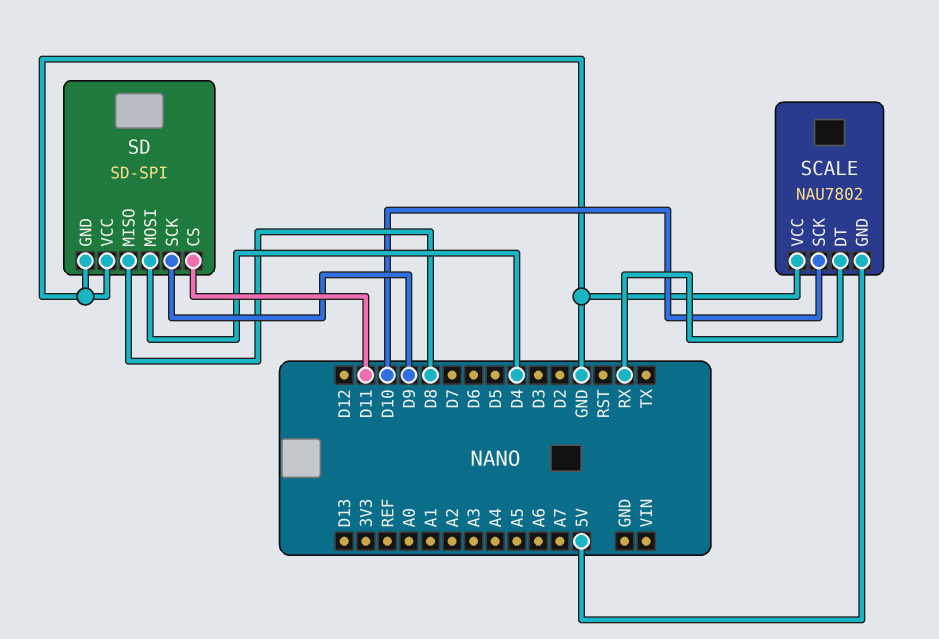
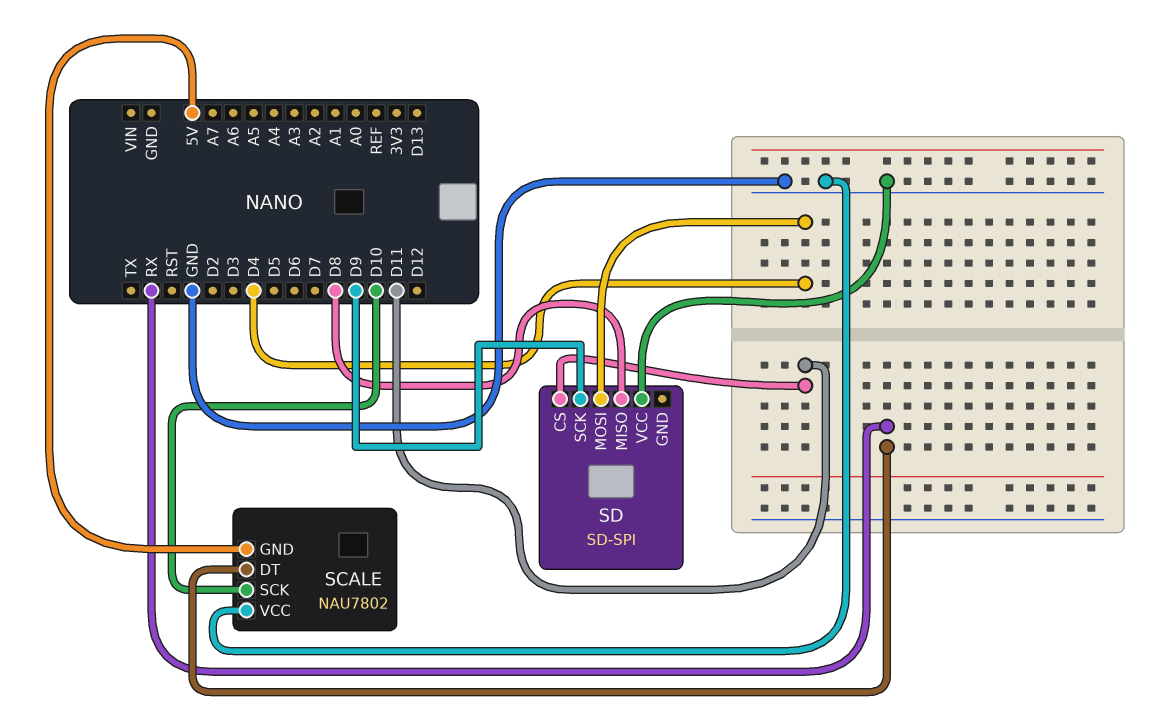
SD pin GND: GND -> none

